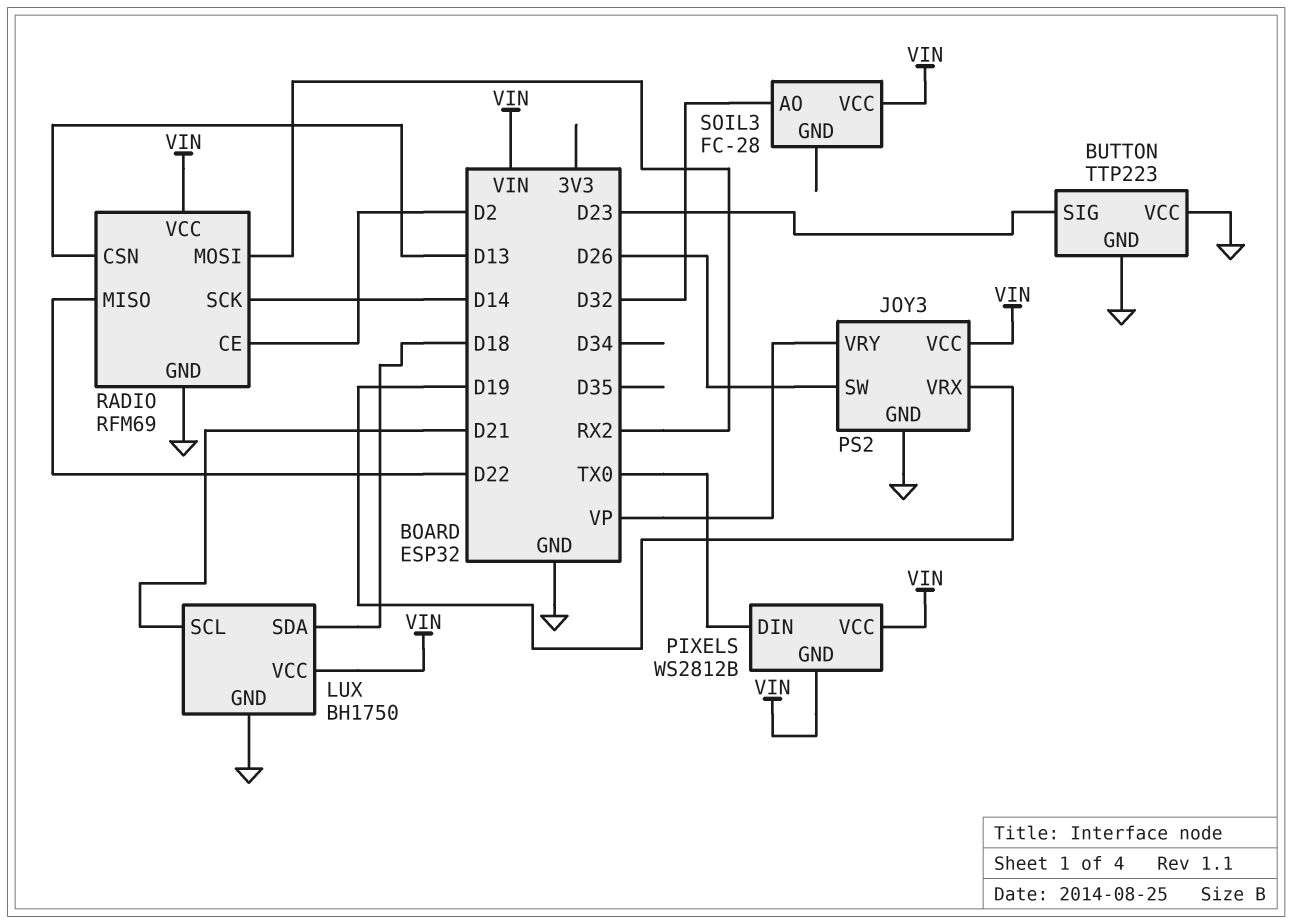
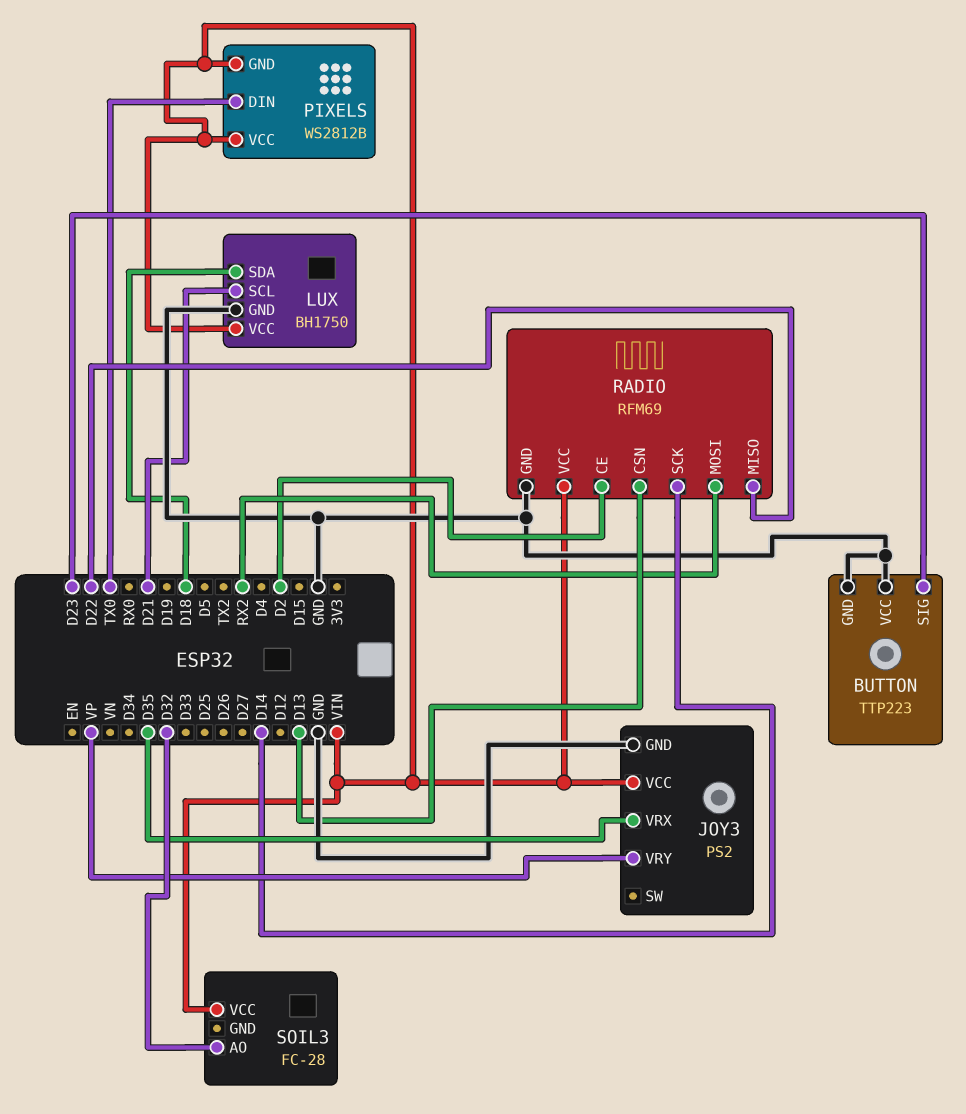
JOY3 pin SW: D26 -> none
JOY3 pin VRX: D19 -> D35

